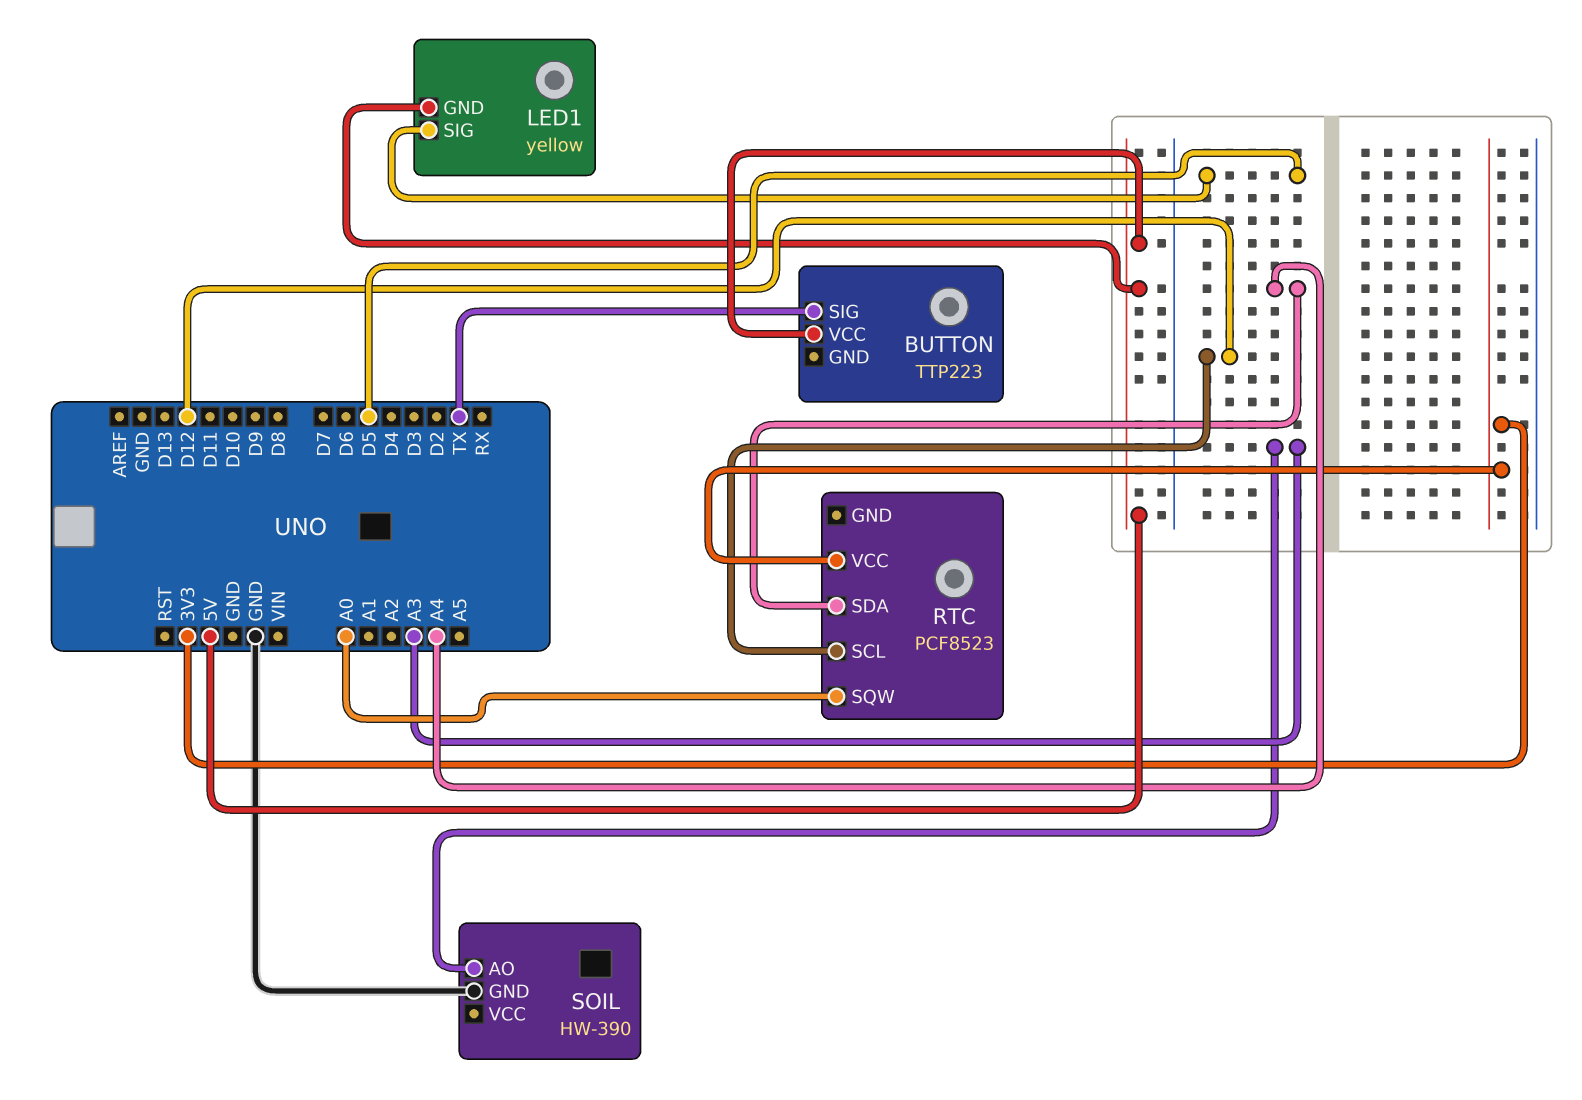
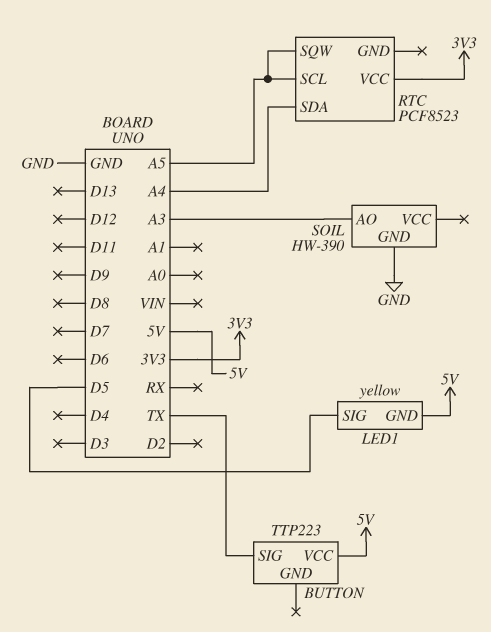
RTC pin SCL: D12 -> A5
RTC pin SQW: A0 -> A5

